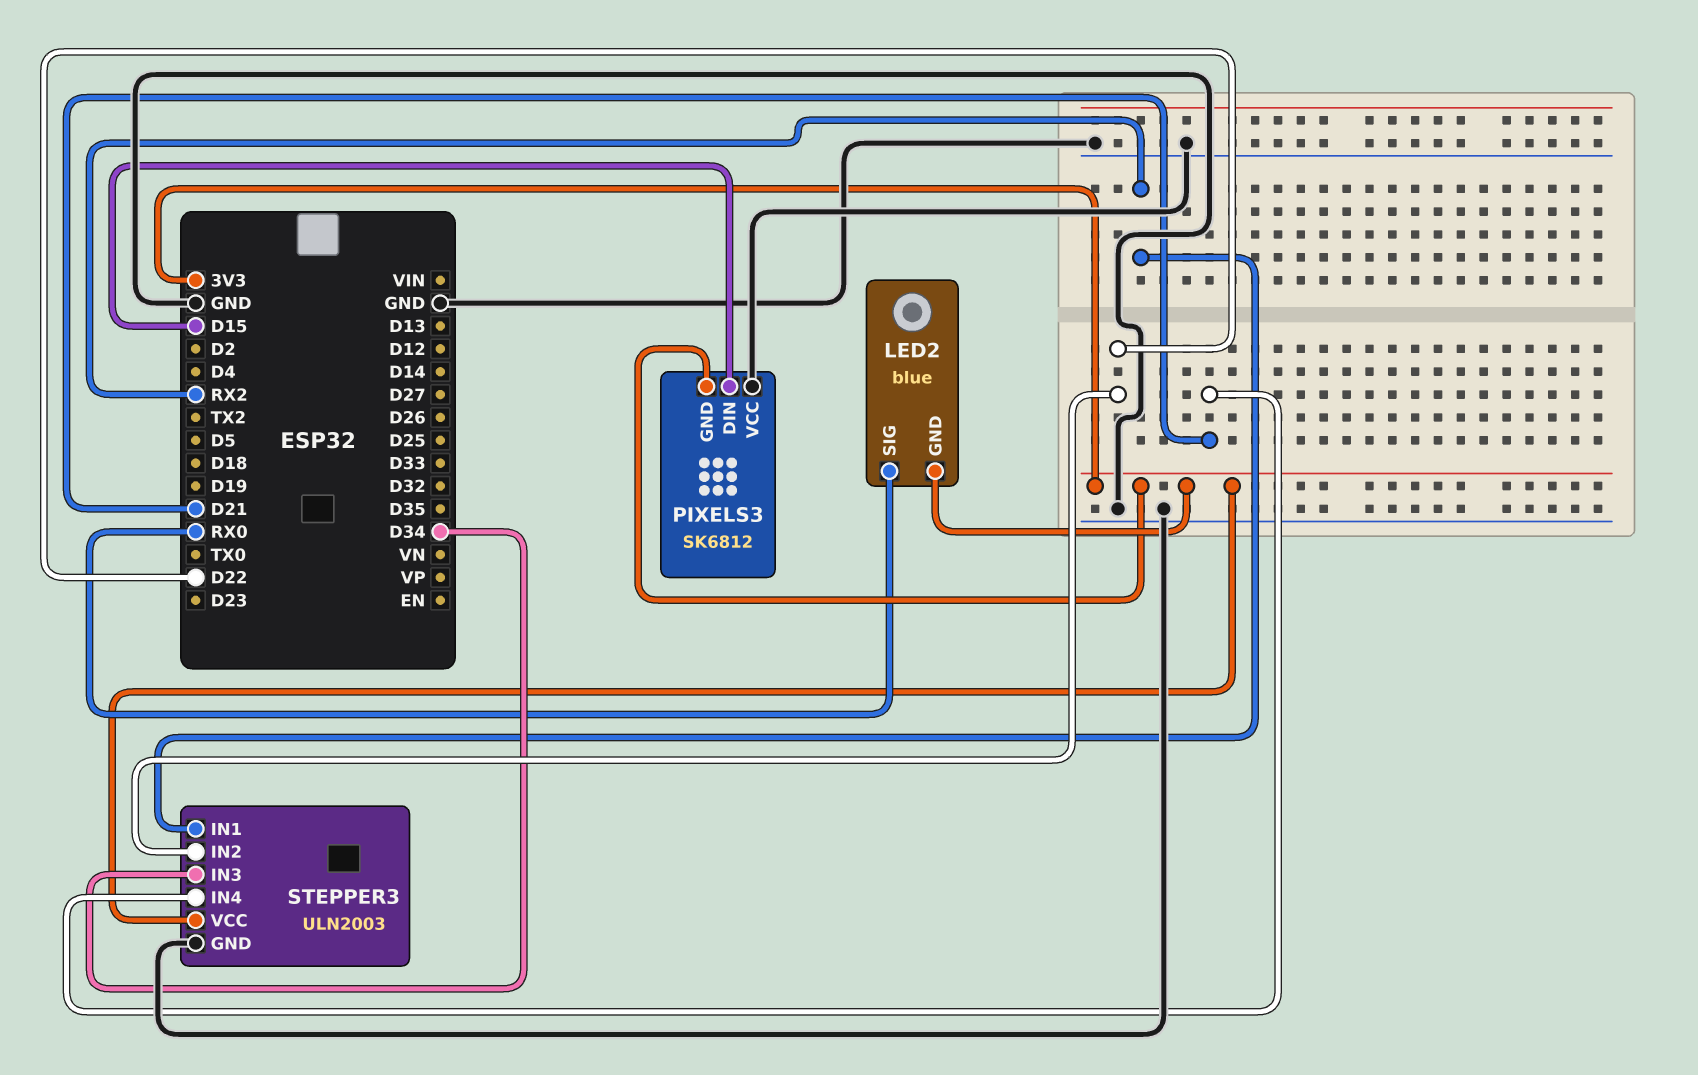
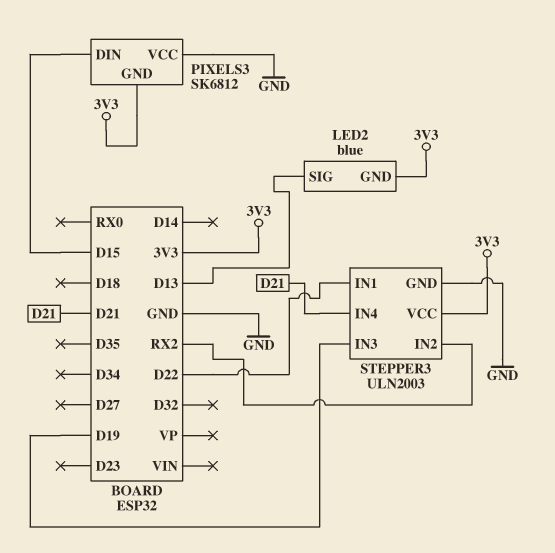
LED2 pin SIG: RX0 -> D13
STEPPER3 pin IN1: RX2 -> D22
STEPPER3 pin IN2: D22 -> RX2
STEPPER3 pin IN3: D34 -> D19

